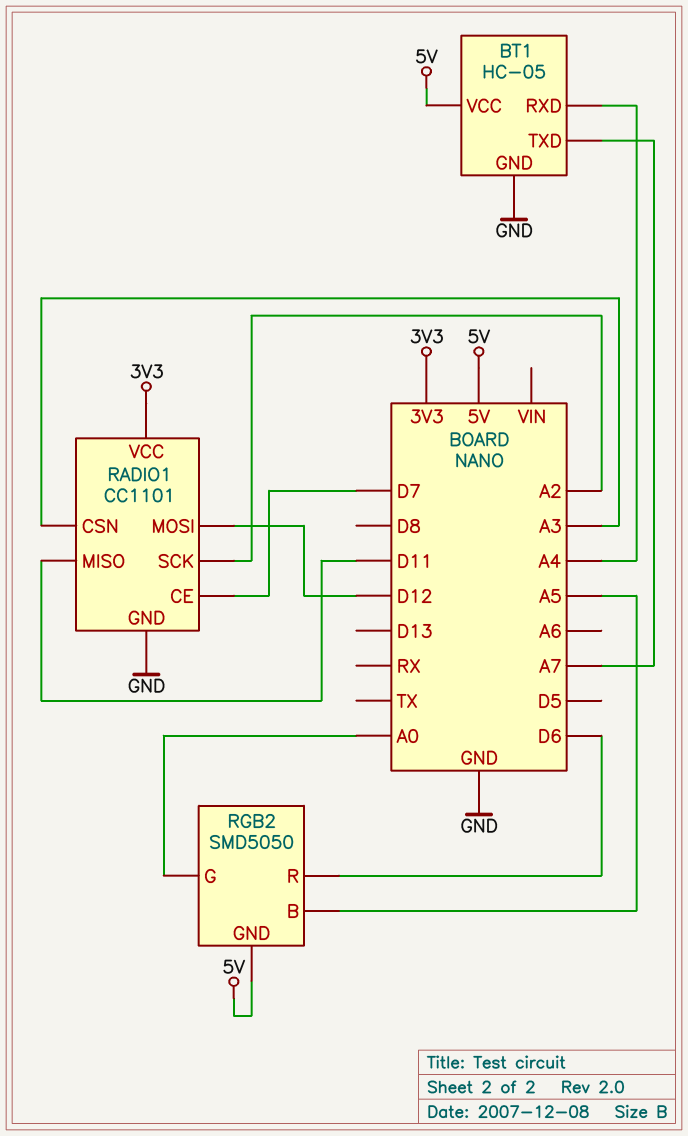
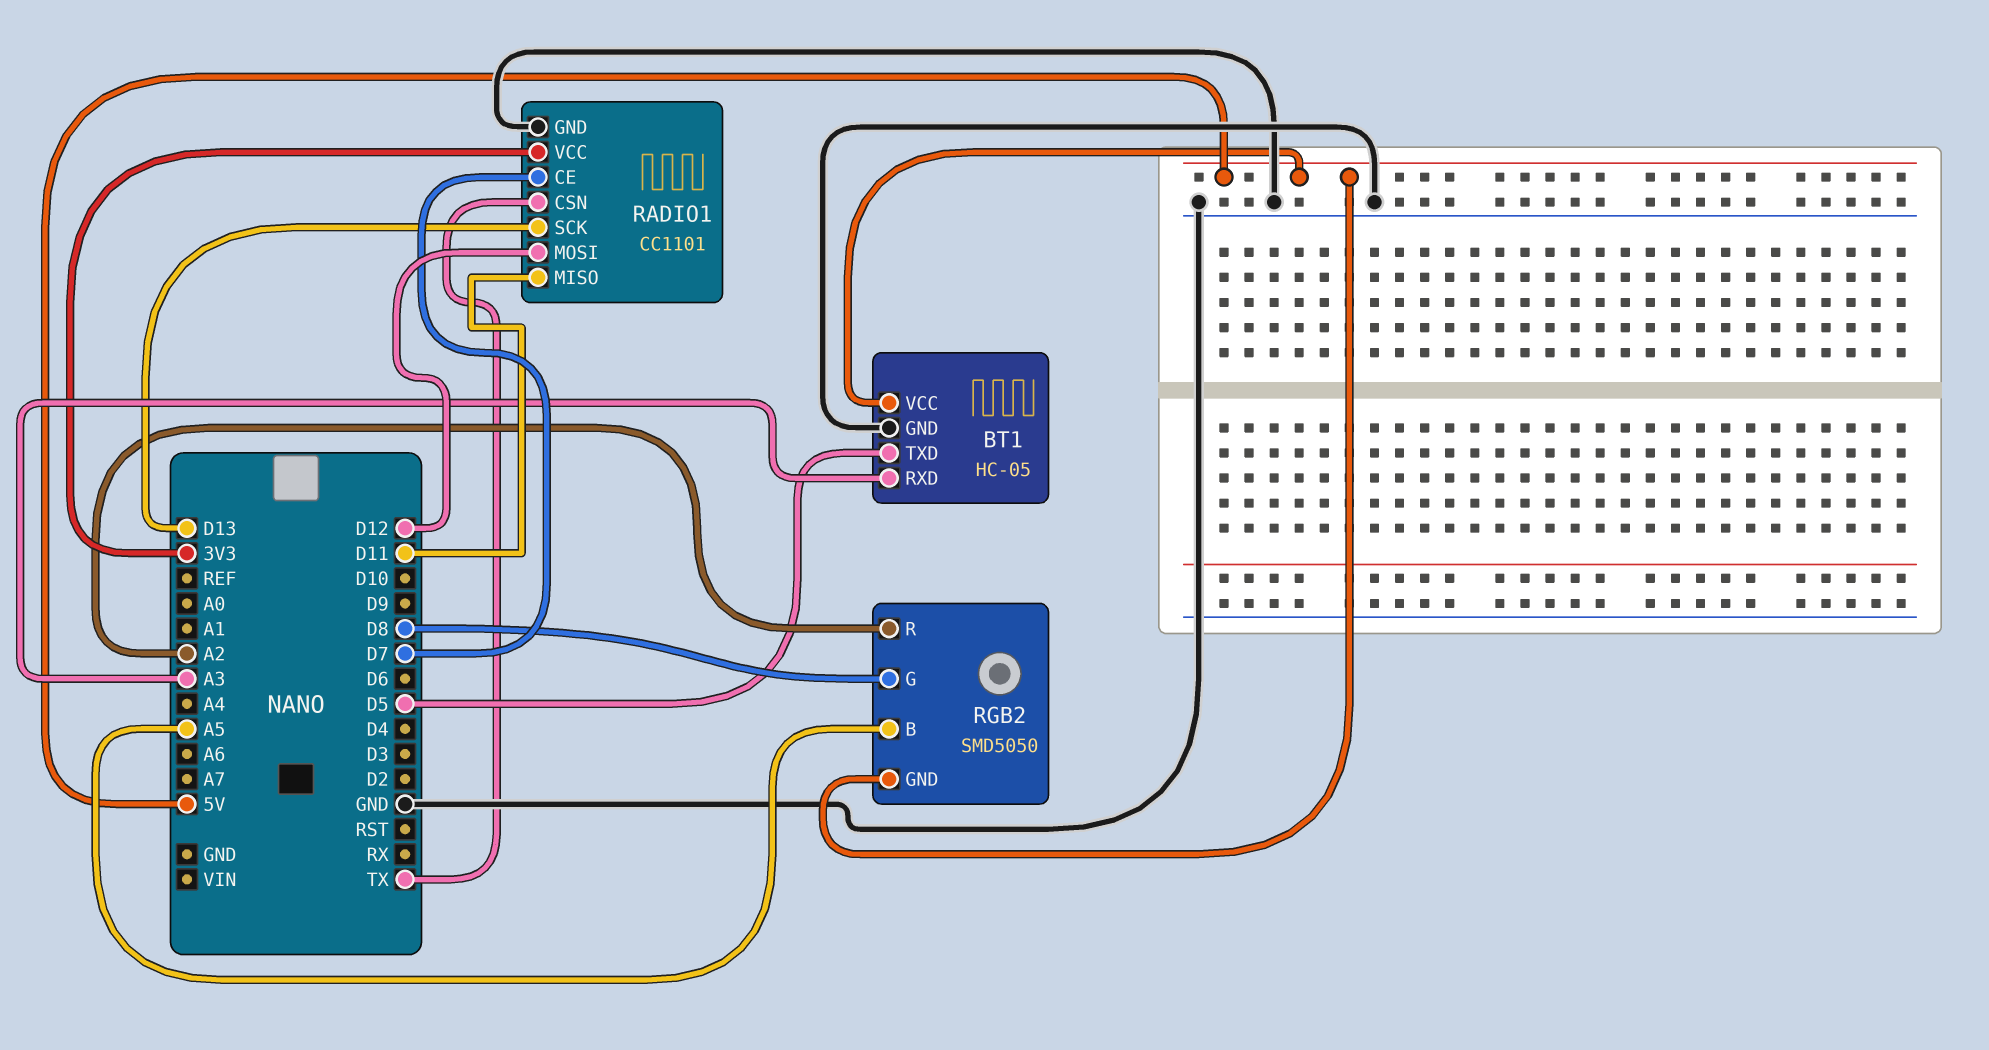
BT1 pin RXD: A4 -> A3
BT1 pin TXD: A7 -> D5
RADIO1 pin CSN: A3 -> TX
RADIO1 pin SCK: A2 -> D13
RGB2 pin G: A0 -> D8
RGB2 pin R: D6 -> A2

